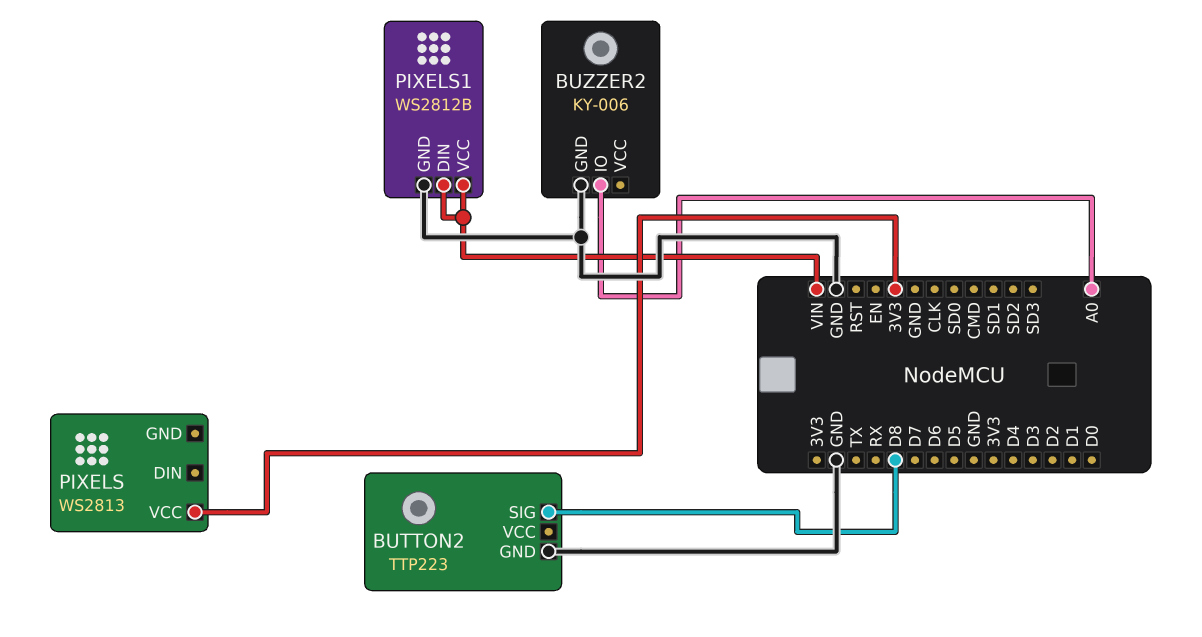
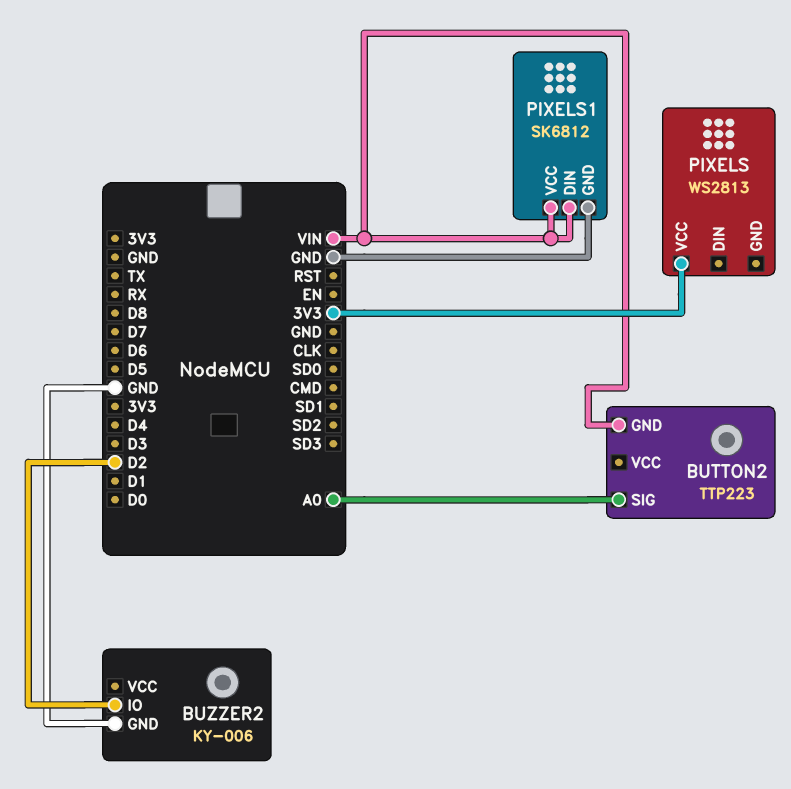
BUTTON2 pin GND: GND -> VIN
BUTTON2 pin SIG: D8 -> A0
BUZZER2 pin IO: A0 -> D2
PIXELS1: WS2812B -> SK6812

